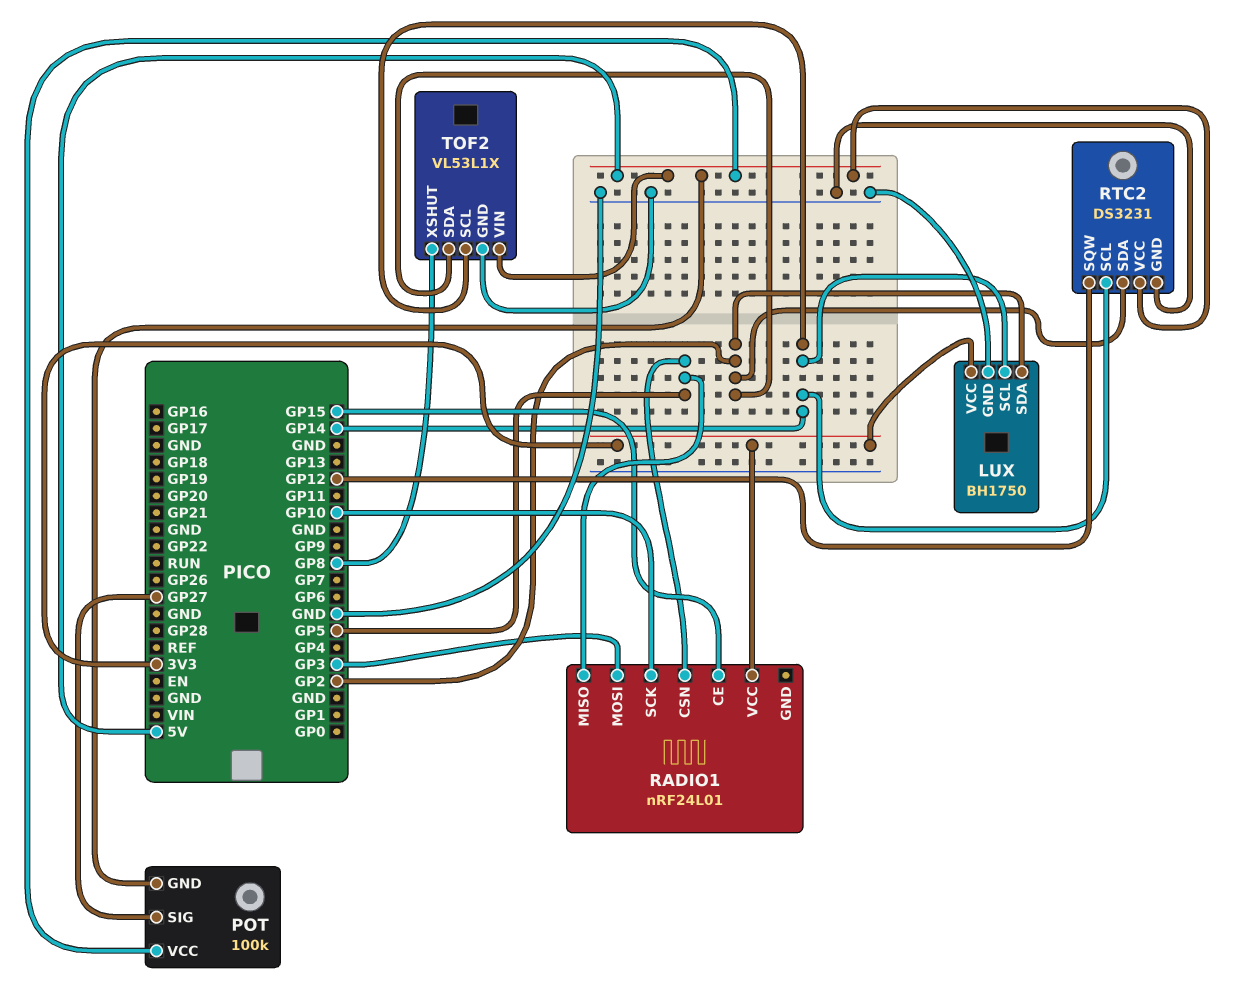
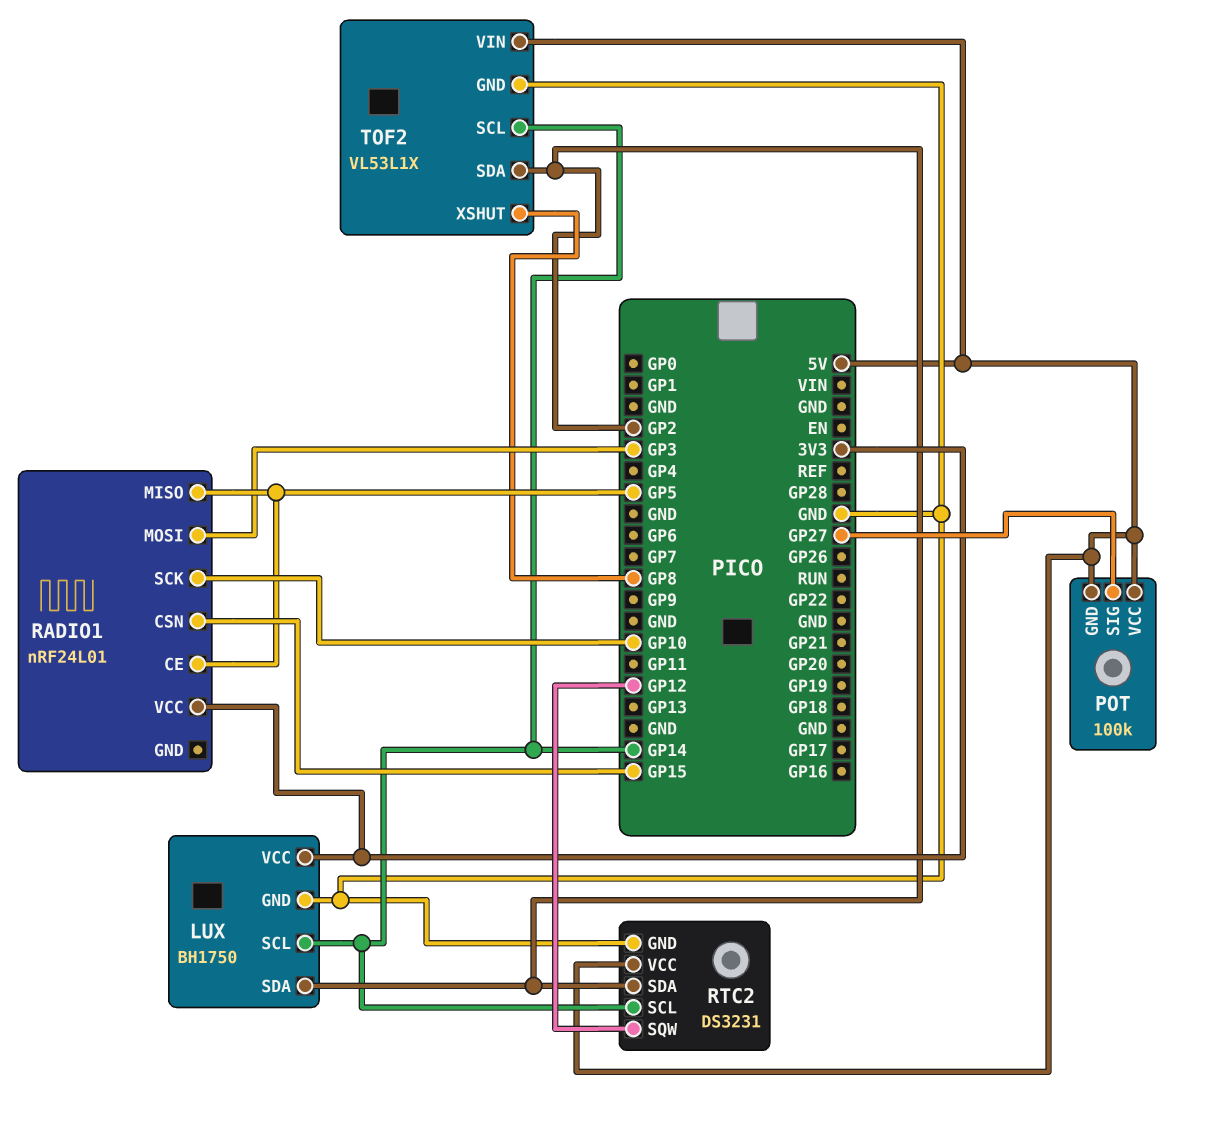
RADIO1 pin CE: GP15 -> GP5
RADIO1 pin CSN: GP5 -> GP15

